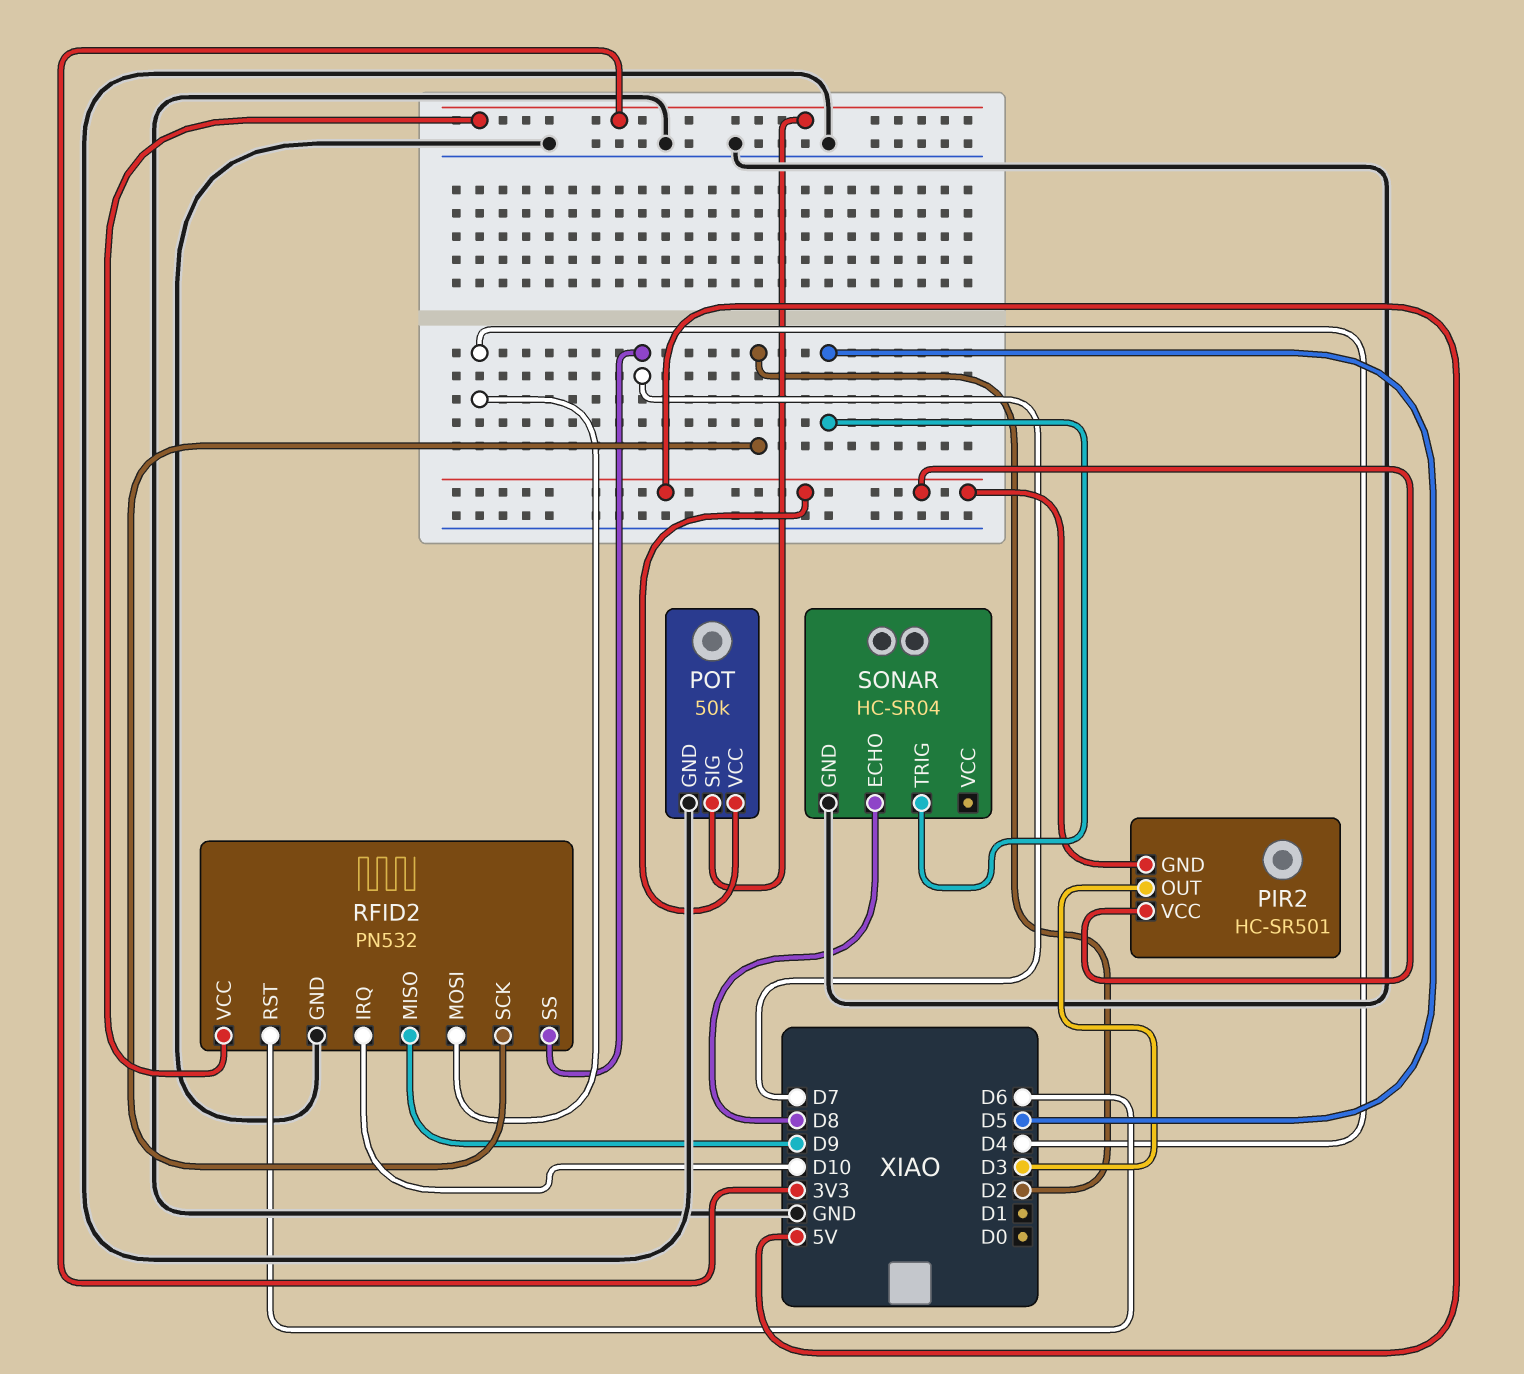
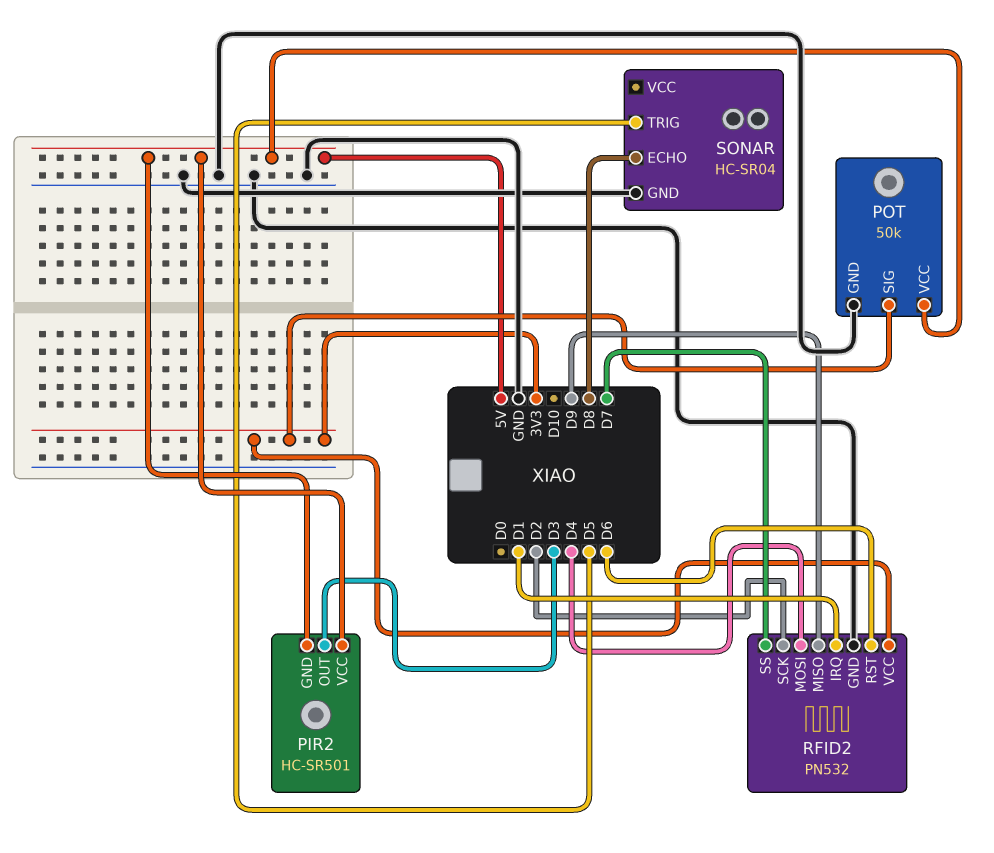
RFID2 pin IRQ: D10 -> D1

